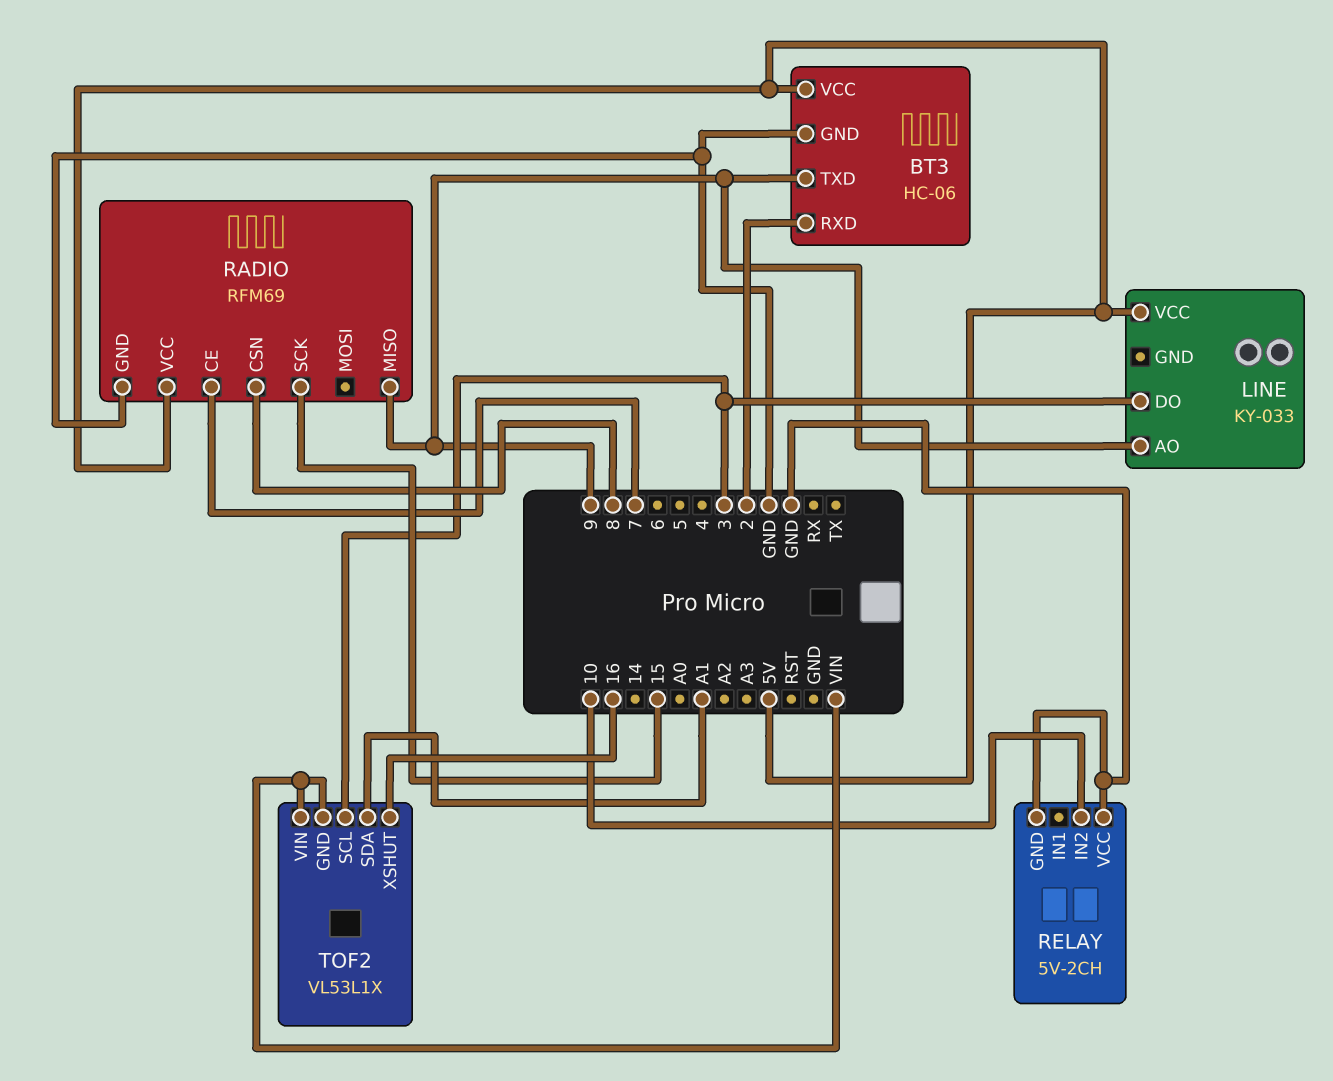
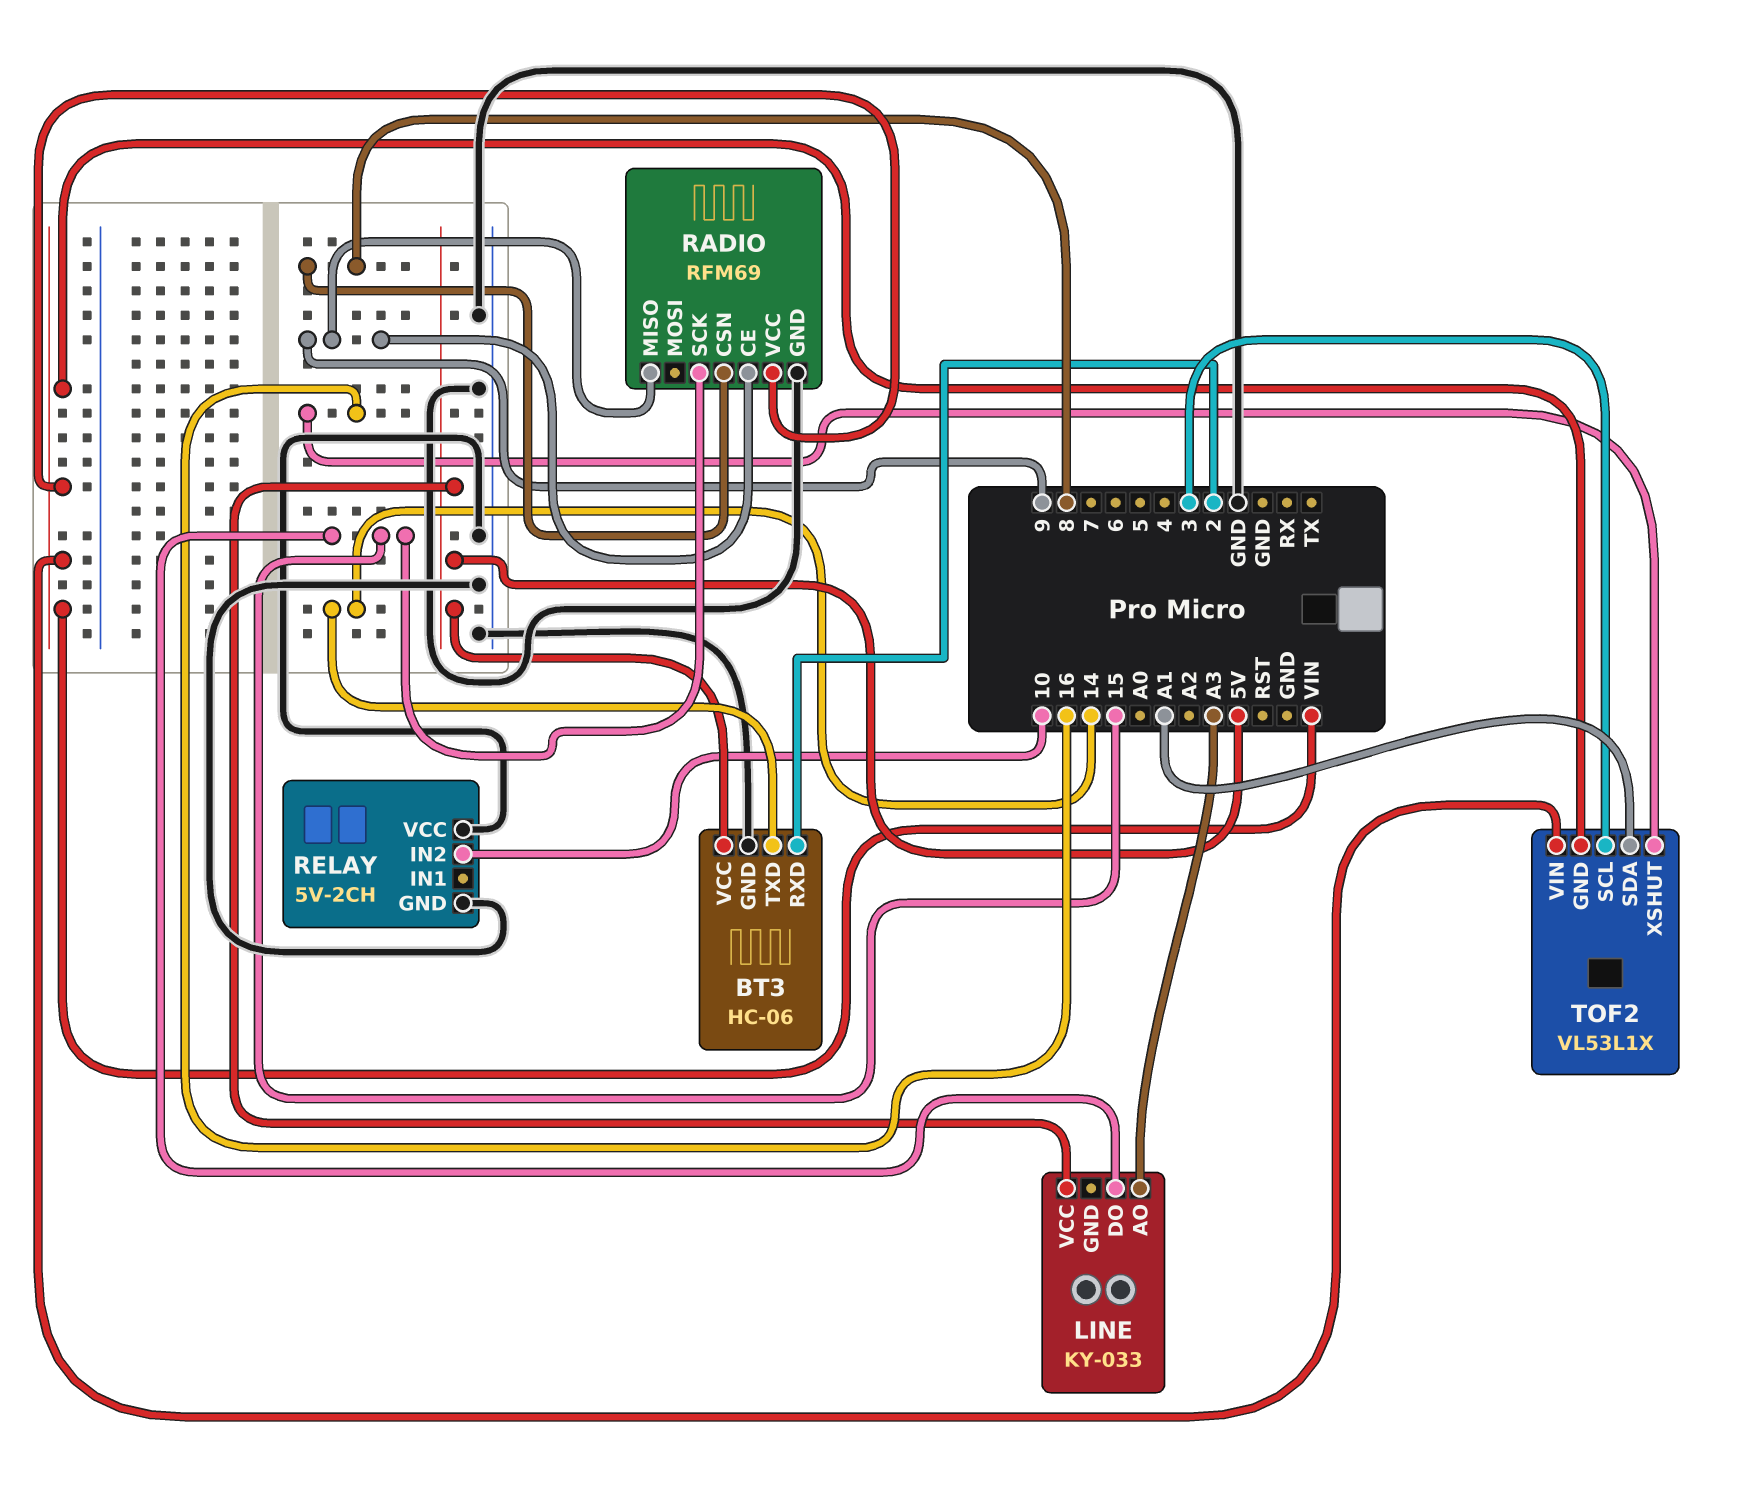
BT3 pin TXD: 9 -> 14
LINE pin AO: 9 -> A3
LINE pin DO: 3 -> 15
RADIO pin CE: 7 -> 9
RADIO pin VCC: 5V -> VIN

